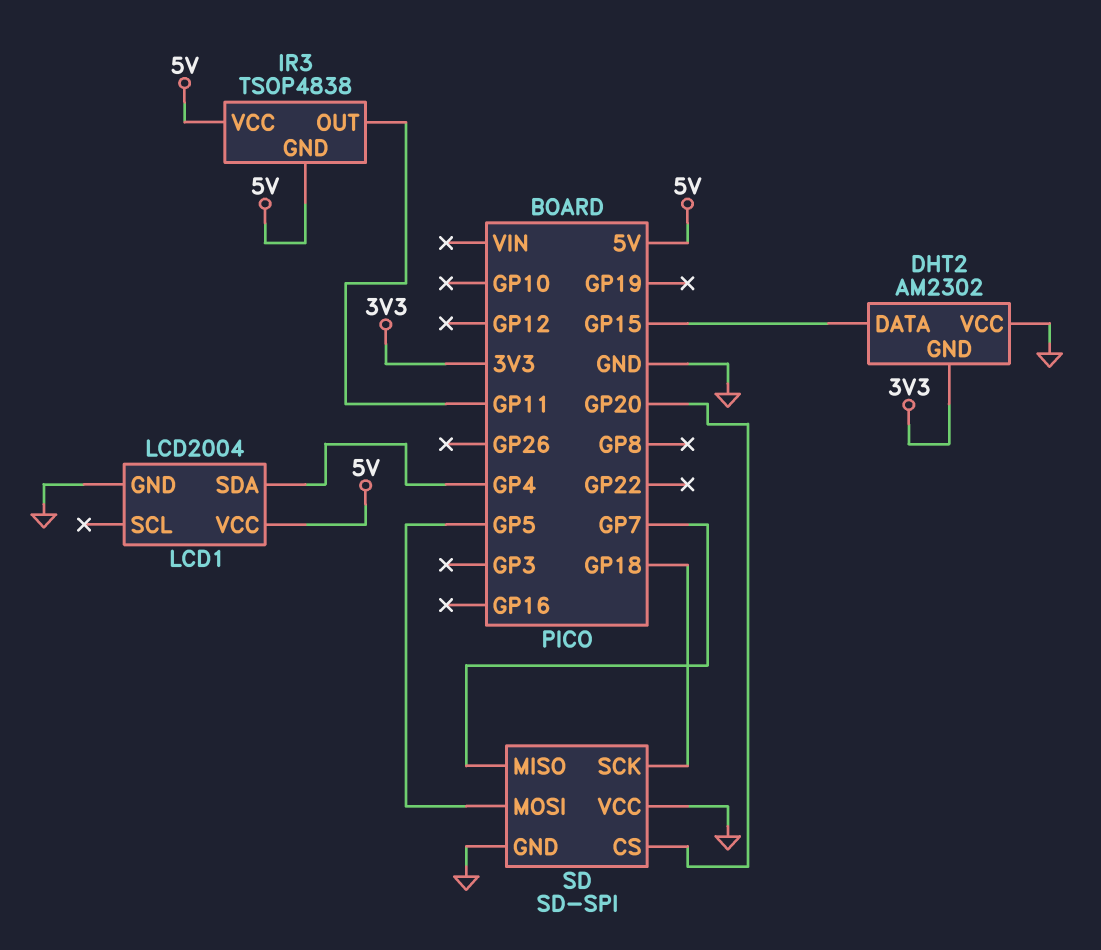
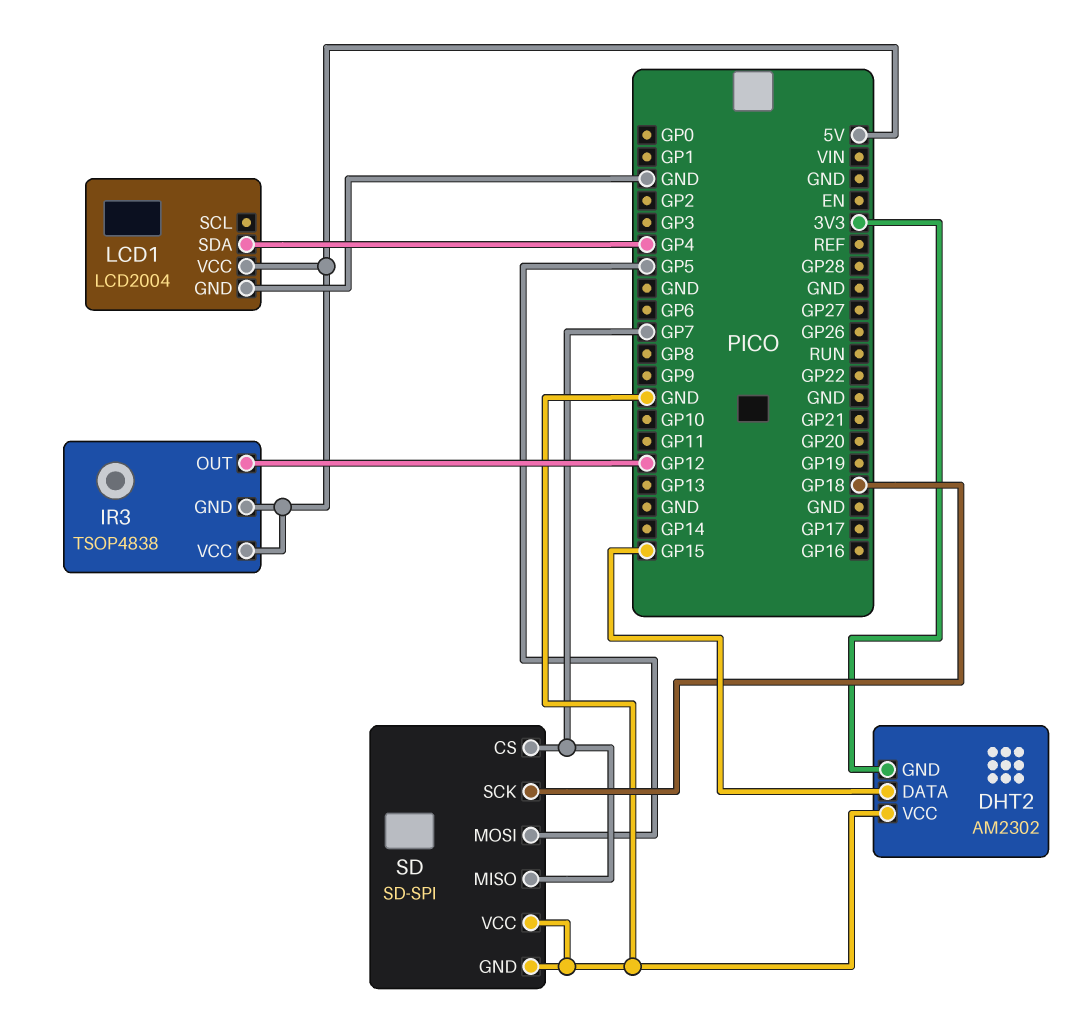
IR3 pin OUT: GP11 -> GP12
SD pin CS: GP20 -> GP7

